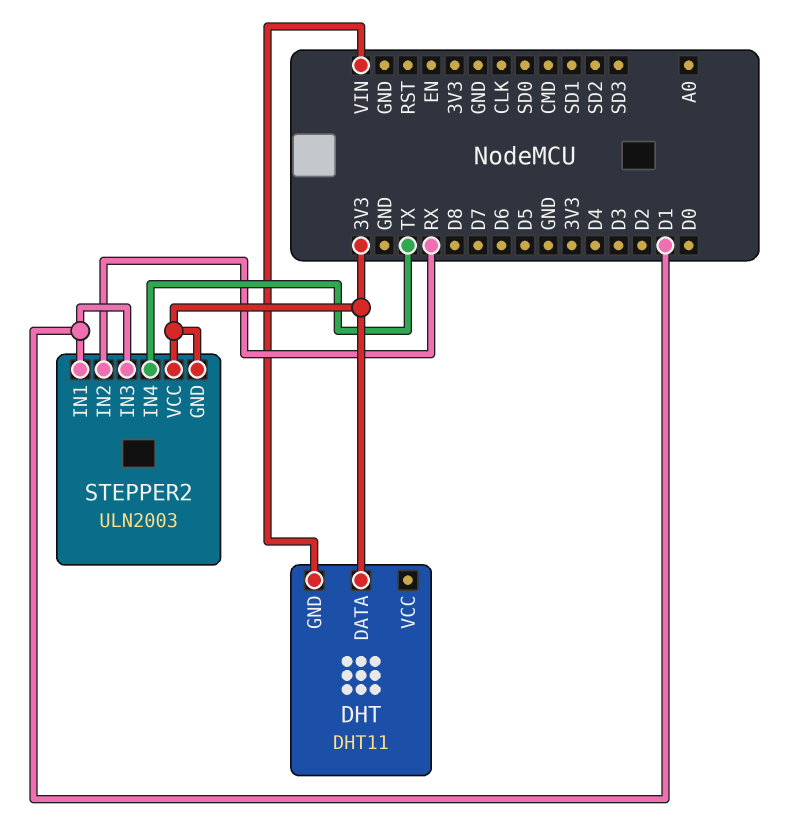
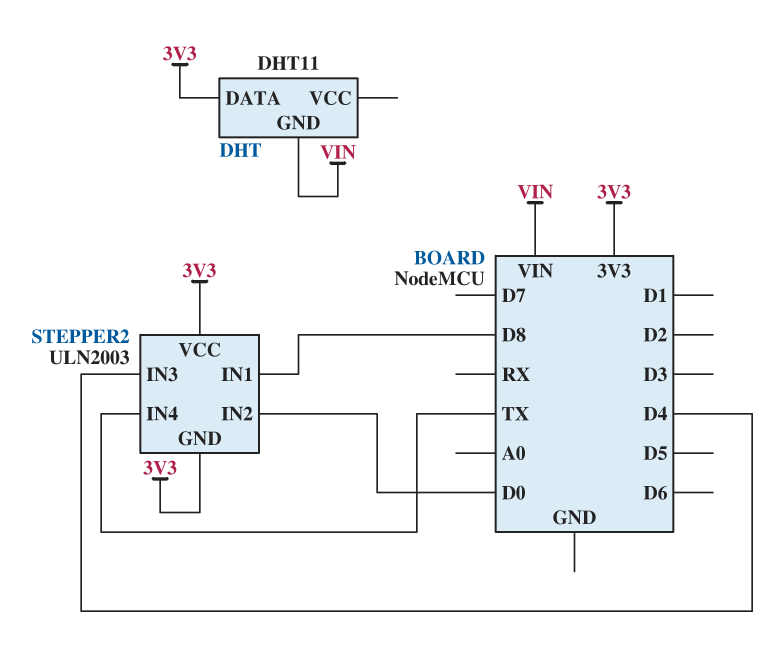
STEPPER2 pin IN1: D1 -> D8
STEPPER2 pin IN2: RX -> D0
STEPPER2 pin IN3: D1 -> D4

